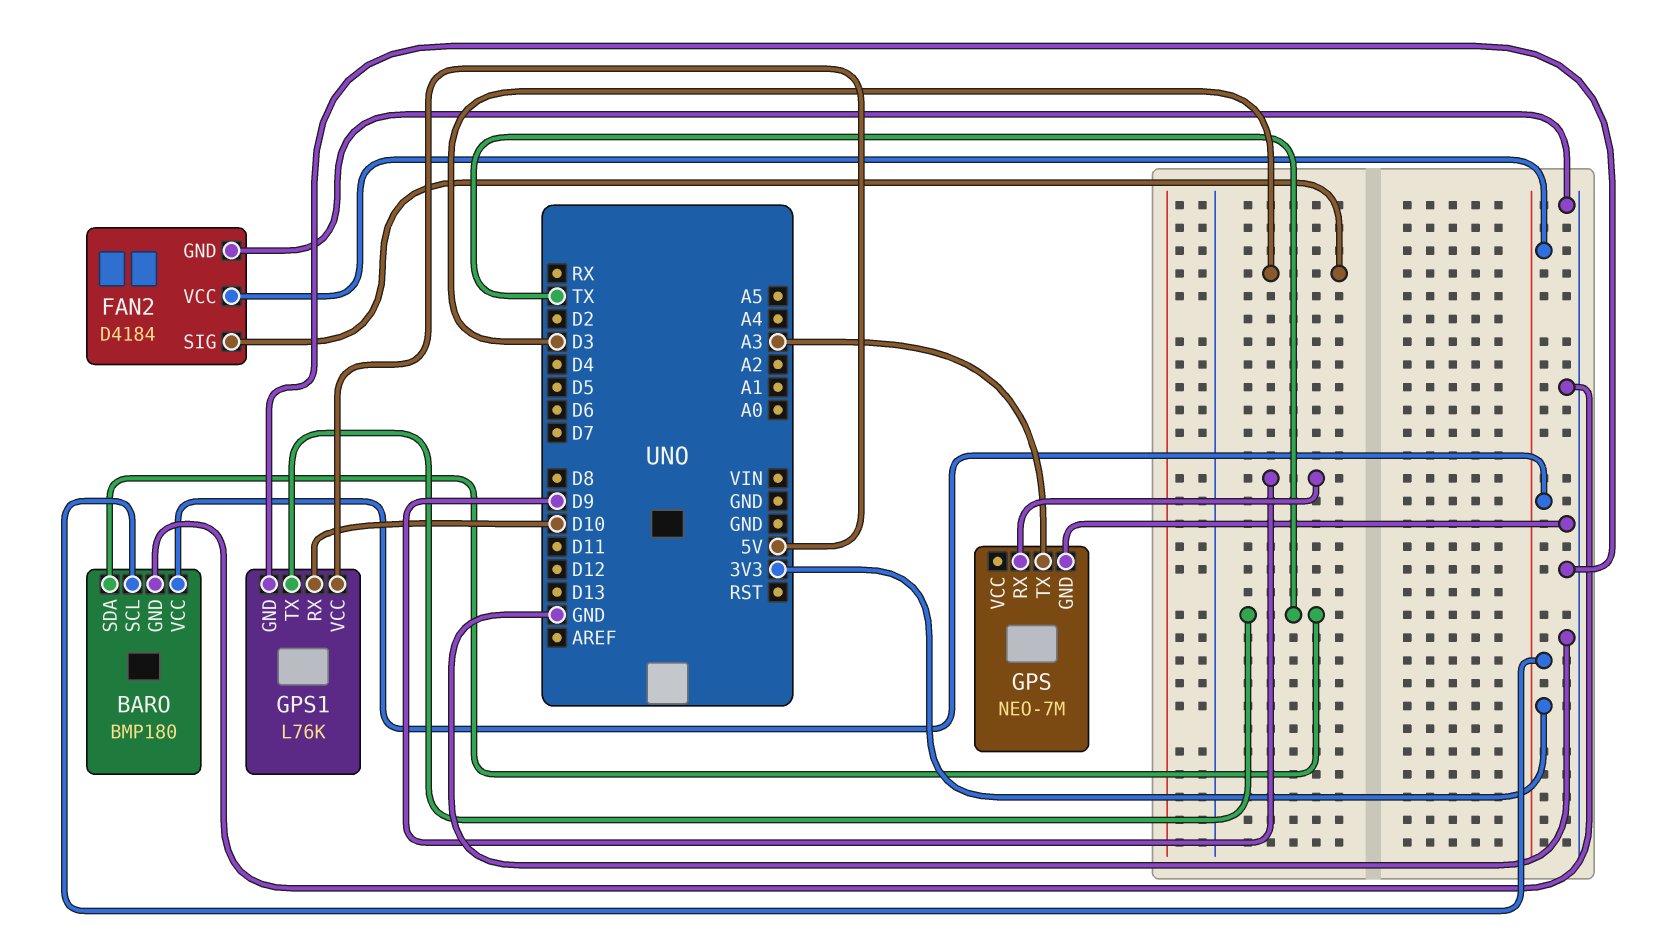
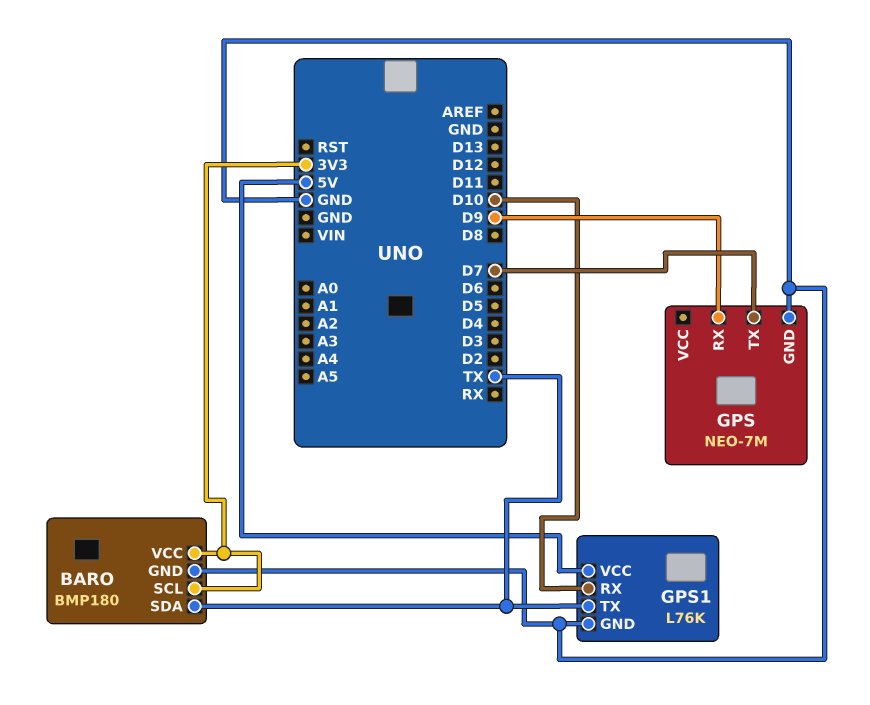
FAN2: D4184 -> none
FAN2 pin GND: GND -> none
FAN2 pin SIG: D3 -> none
FAN2 pin VCC: 3V3 -> none
GPS pin TX: A3 -> D7

